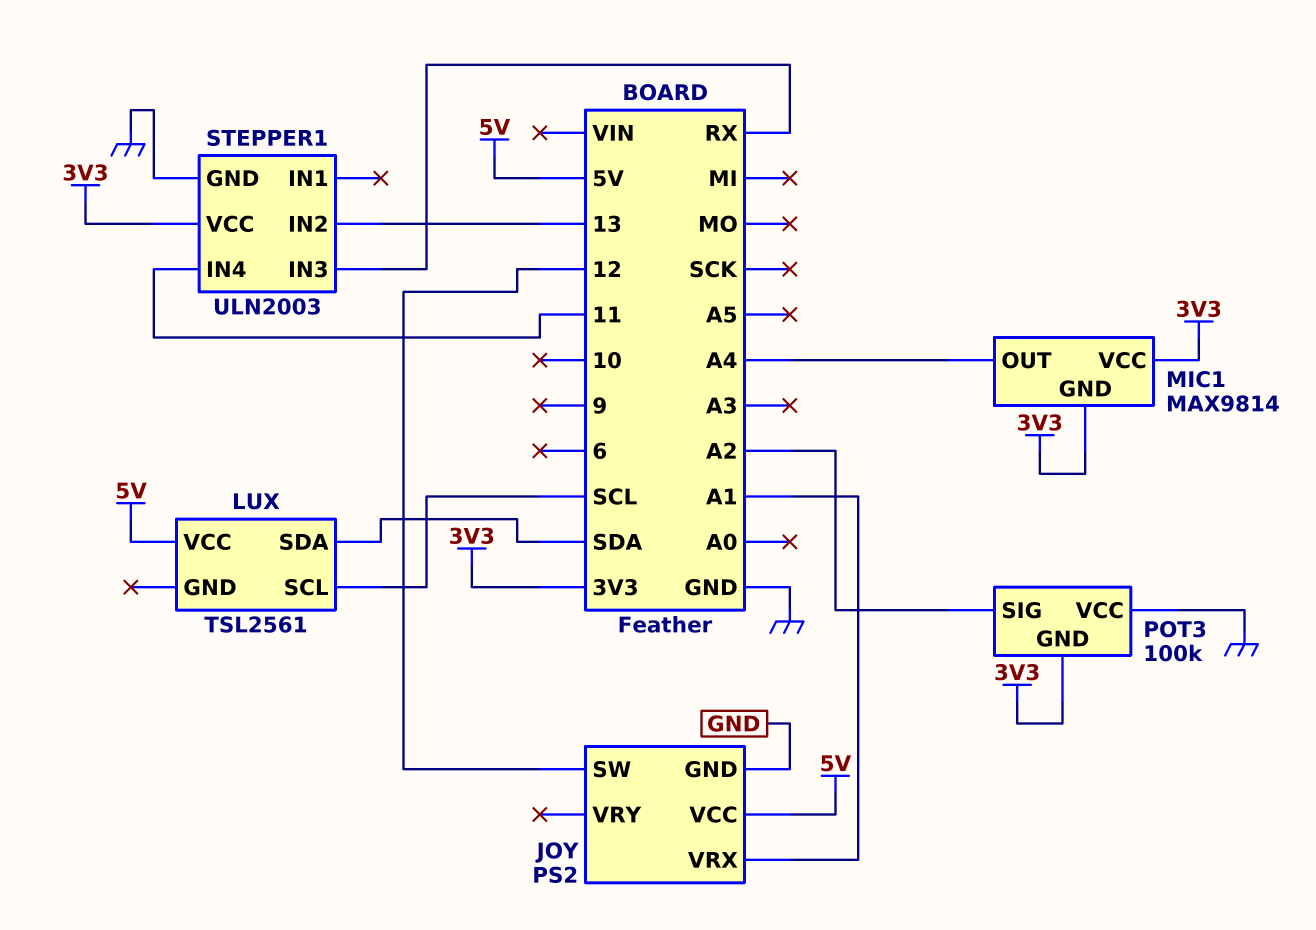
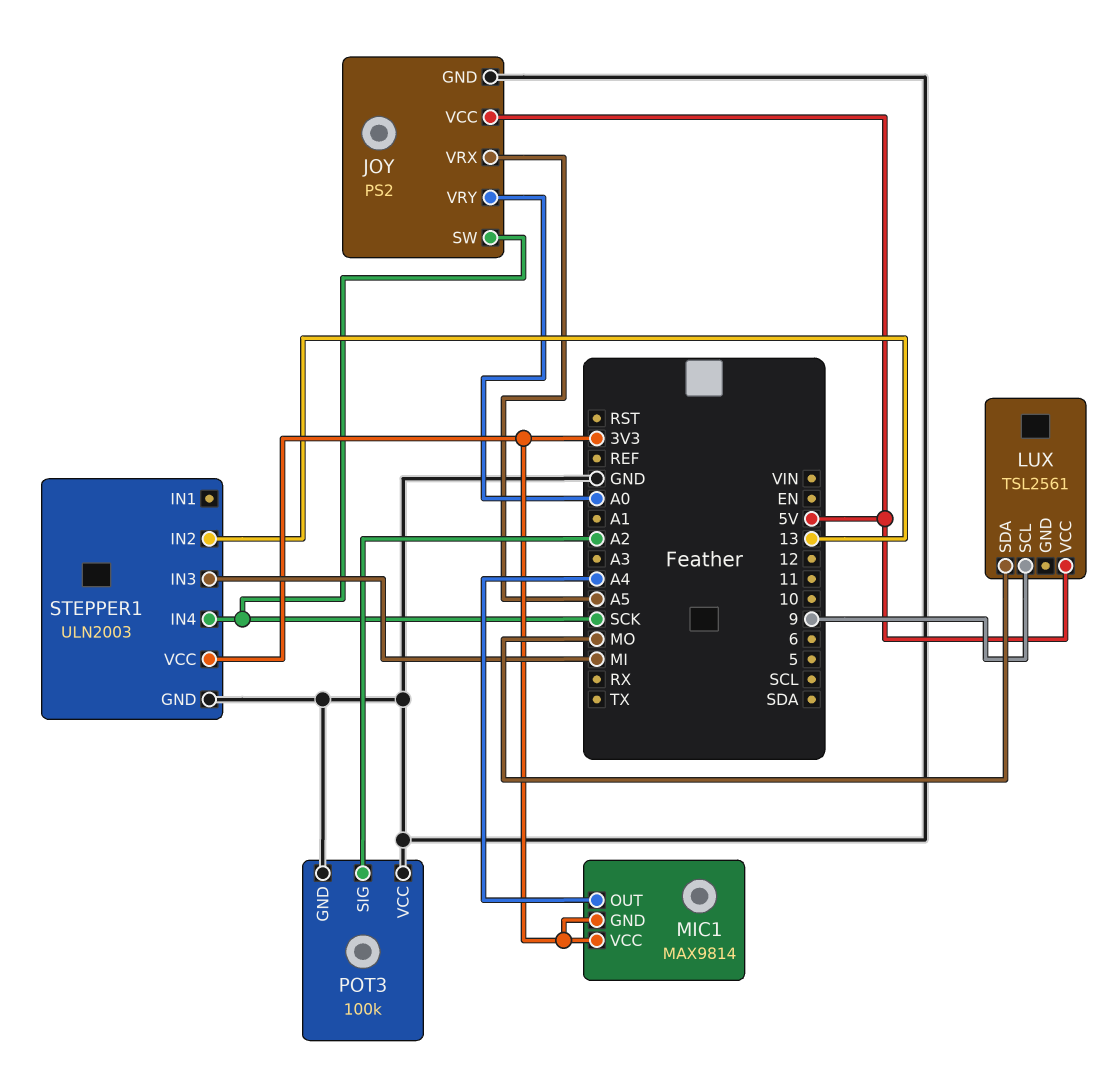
JOY pin SW: 12 -> SCK
JOY pin VRX: A1 -> A5
JOY pin VRY: none -> A0
LUX pin SCL: SCL -> 9
LUX pin SDA: SDA -> MO
POT3 pin GND: 3V3 -> GND
STEPPER1 pin IN3: RX -> MI
STEPPER1 pin IN4: 11 -> SCK

